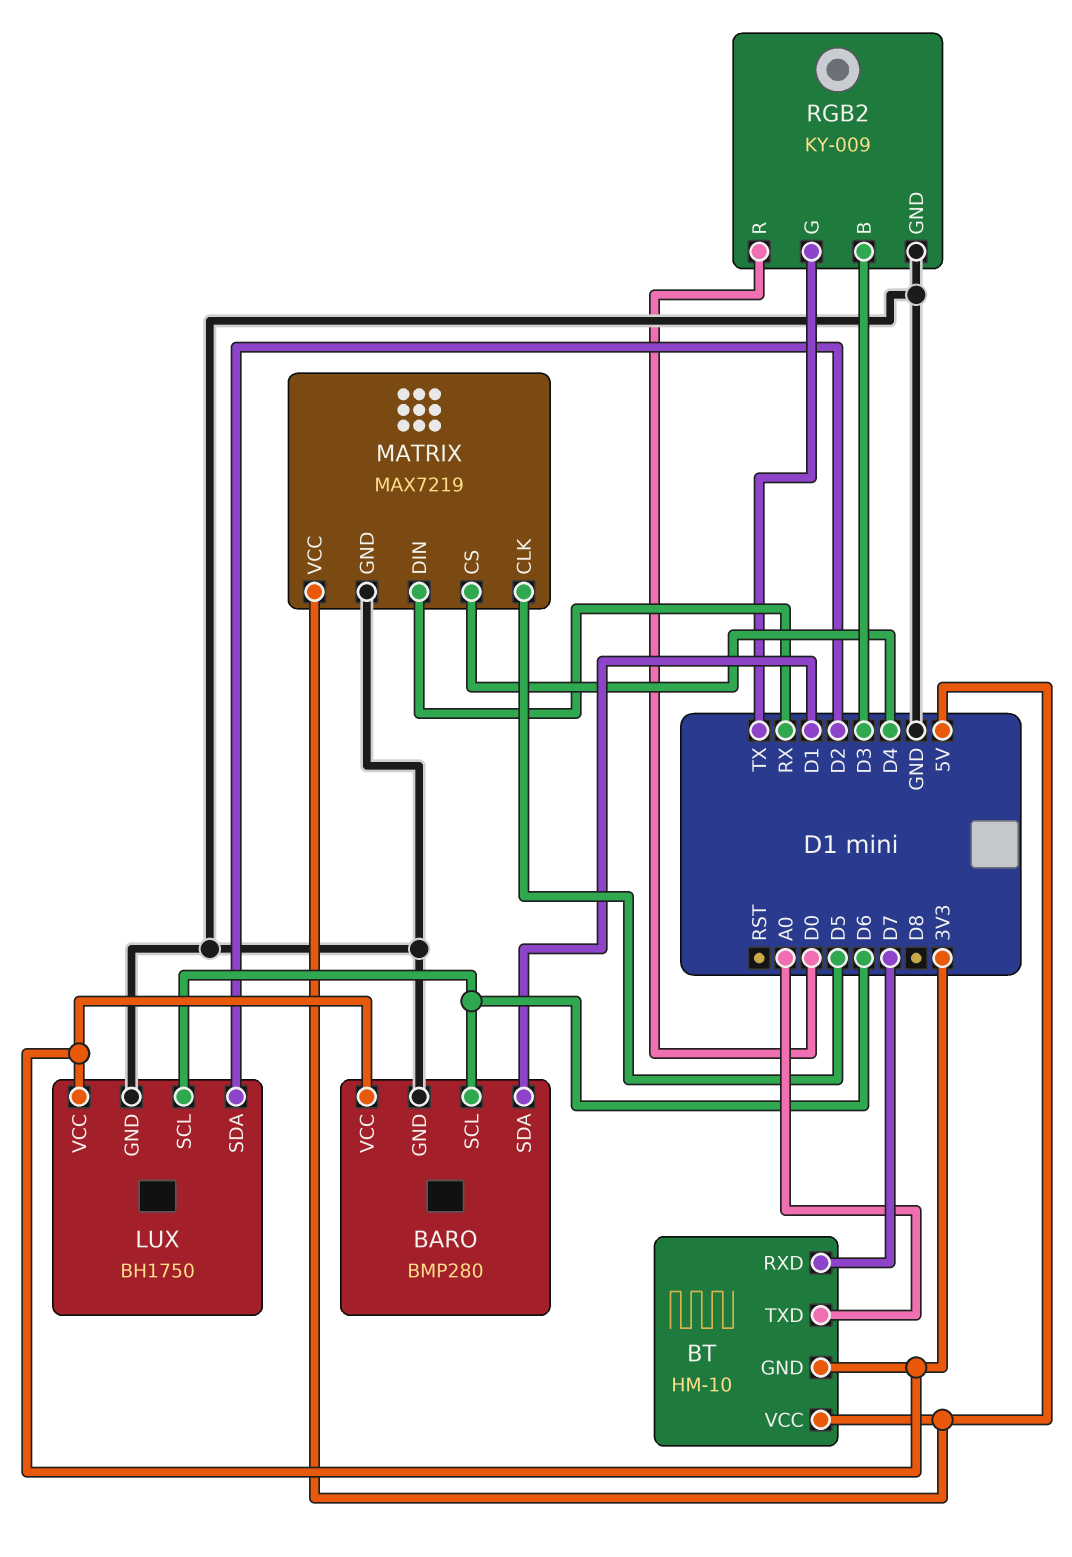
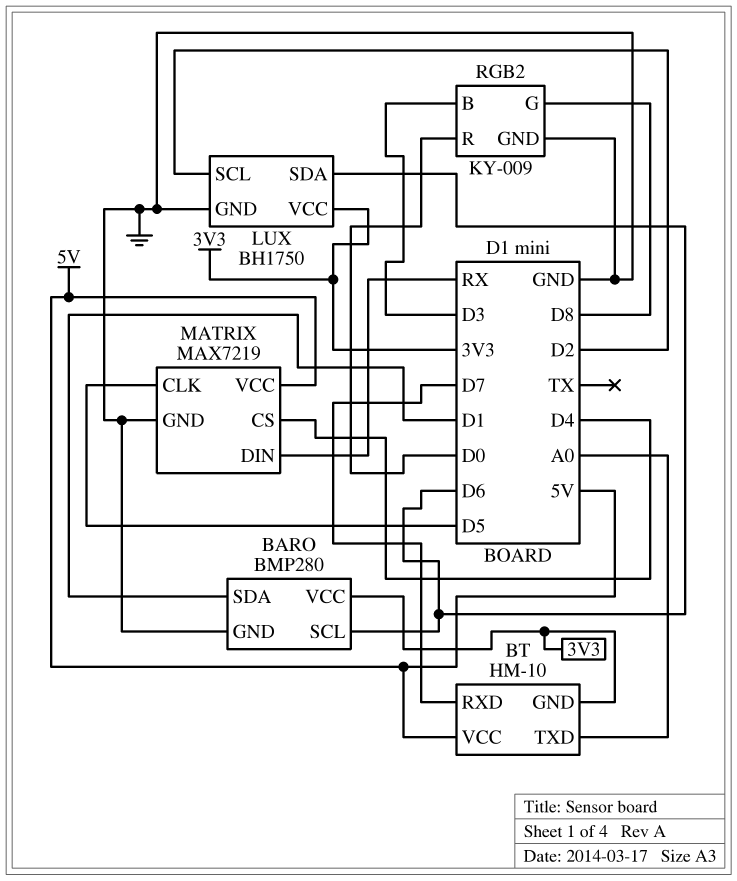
LUX pin SCL: D6 -> D2
LUX pin SDA: D2 -> D6
RGB2 pin G: TX -> D8

